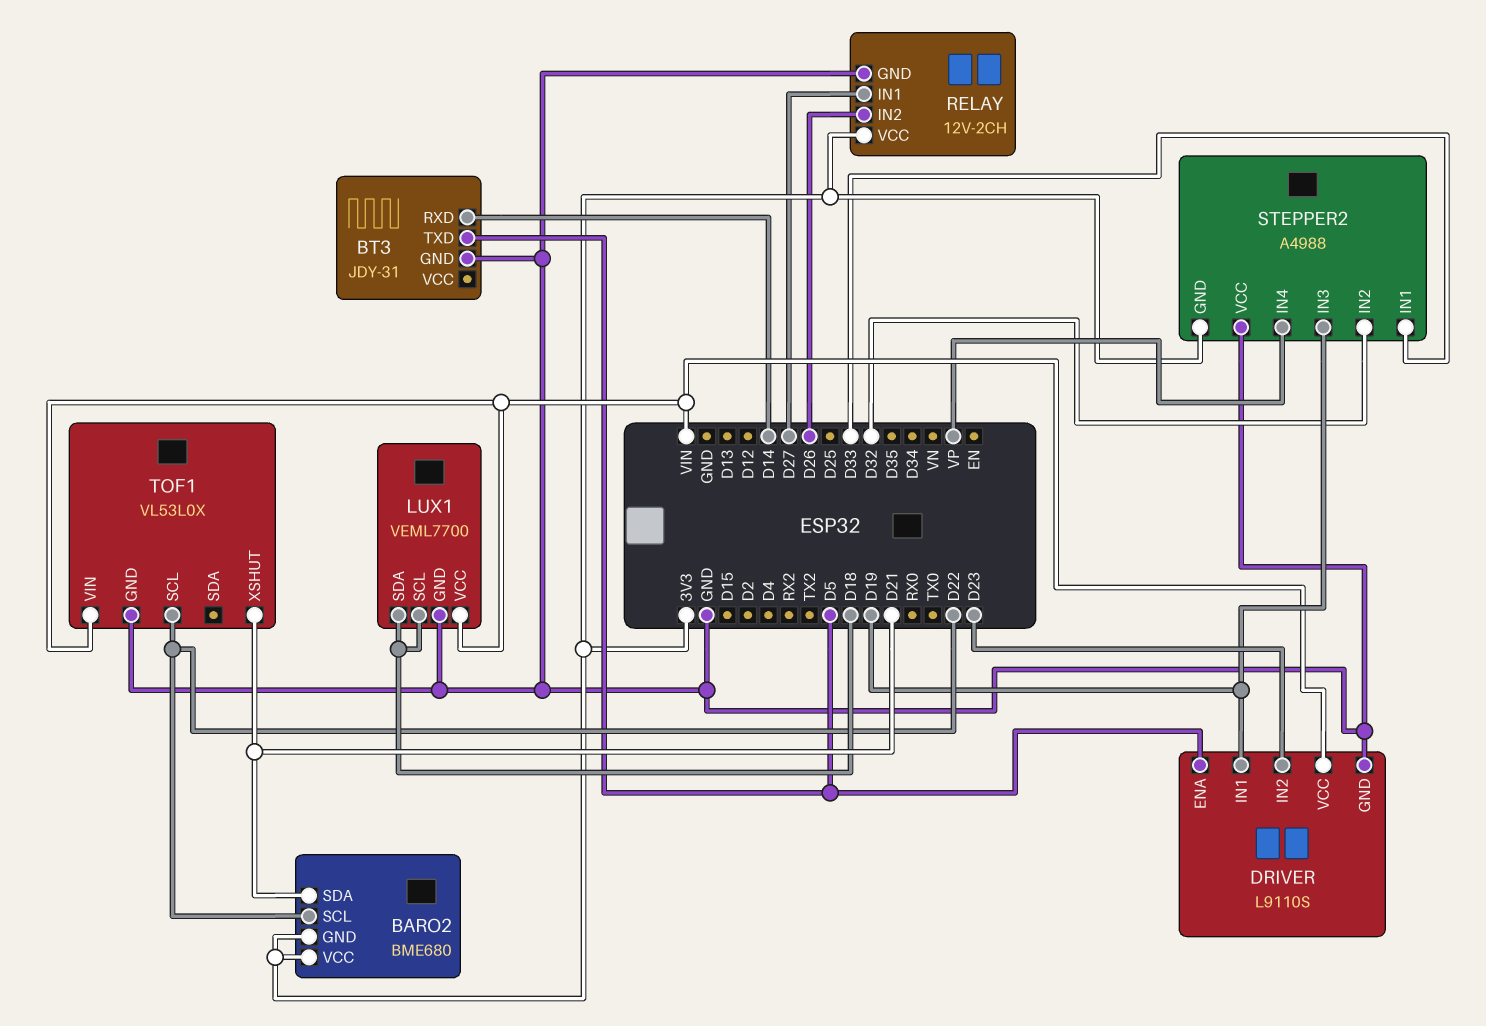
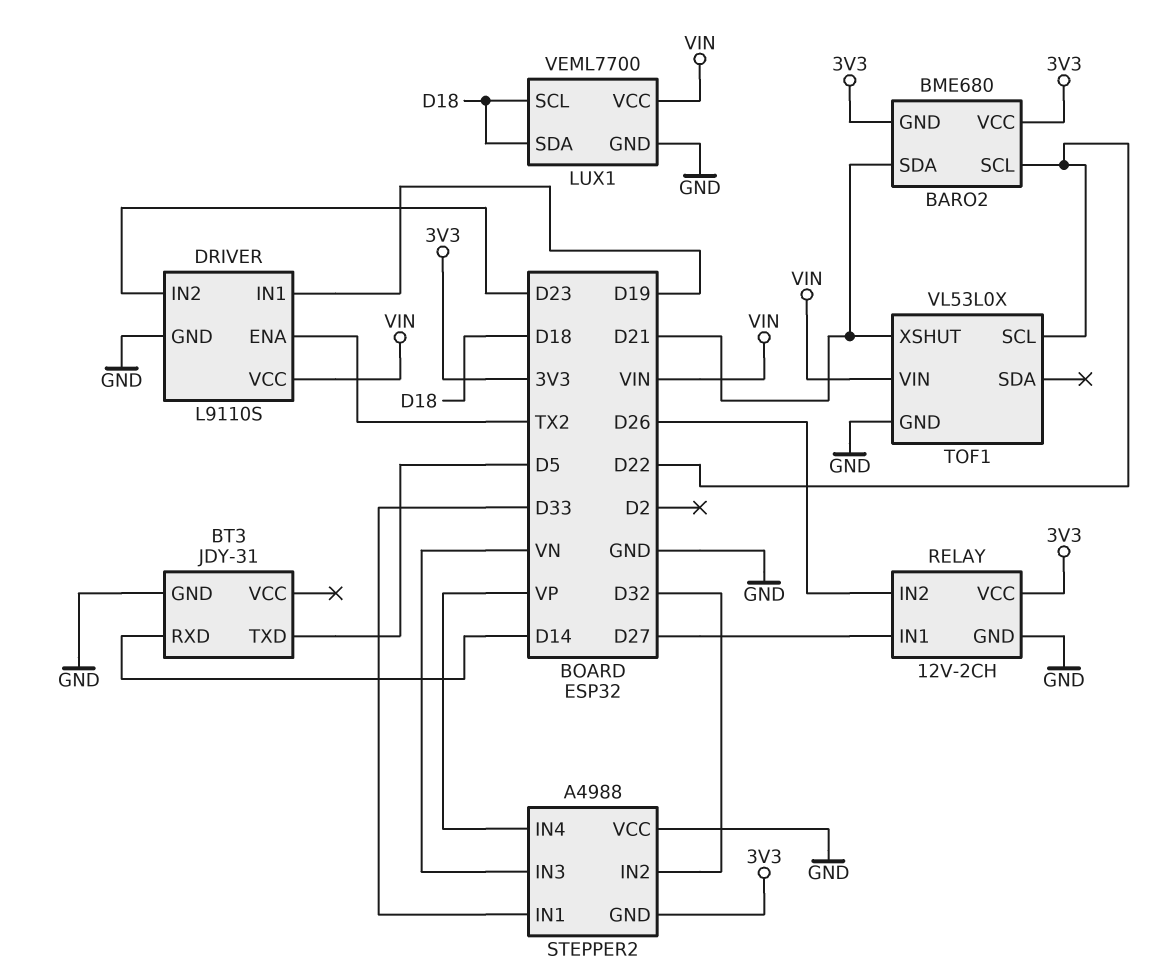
DRIVER pin ENA: D5 -> TX2
STEPPER2 pin IN3: D19 -> VN

